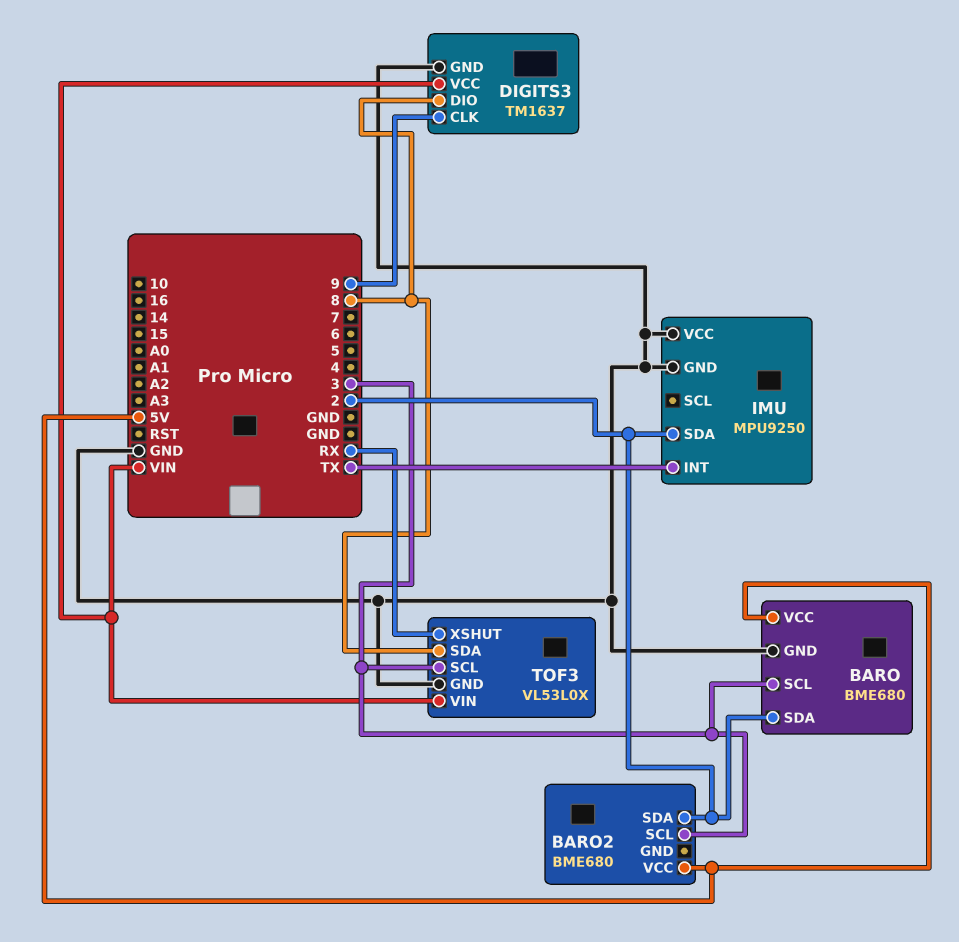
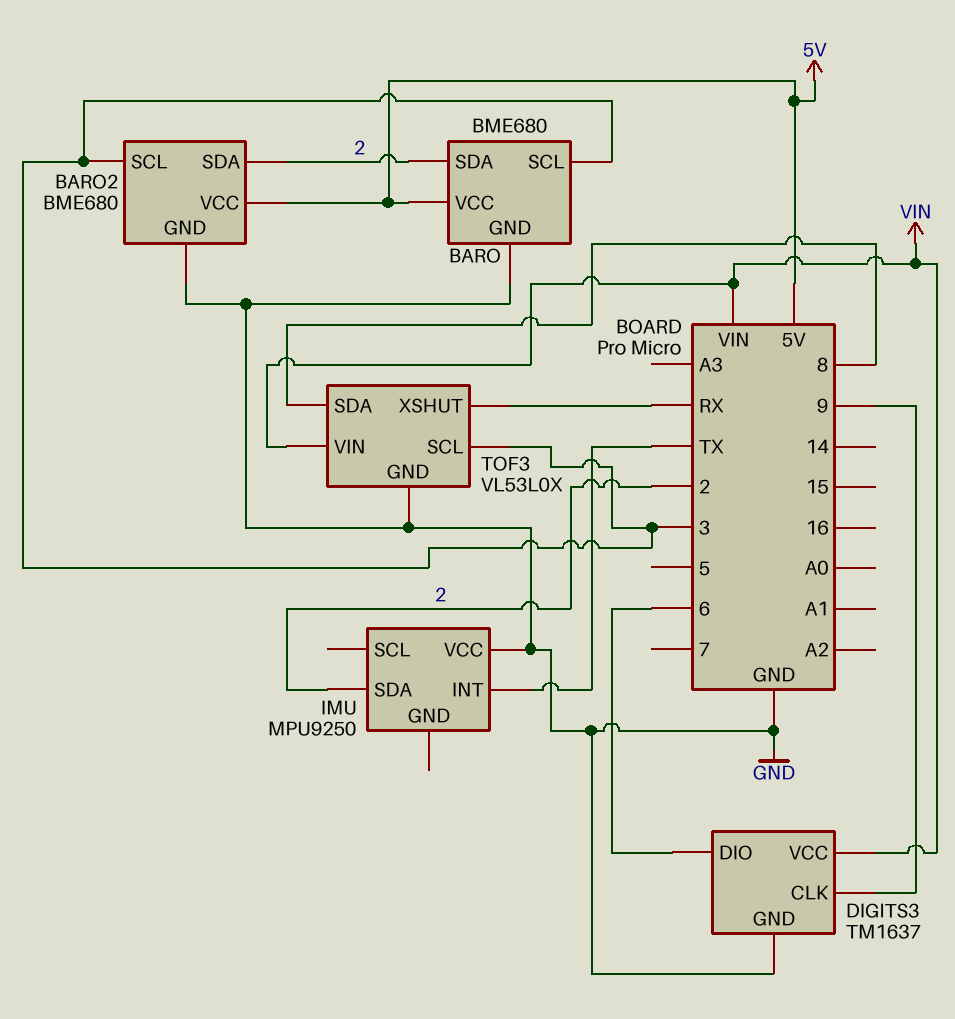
BARO2 pin GND: none -> GND
DIGITS3 pin DIO: 8 -> 6
IMU pin GND: GND -> none

